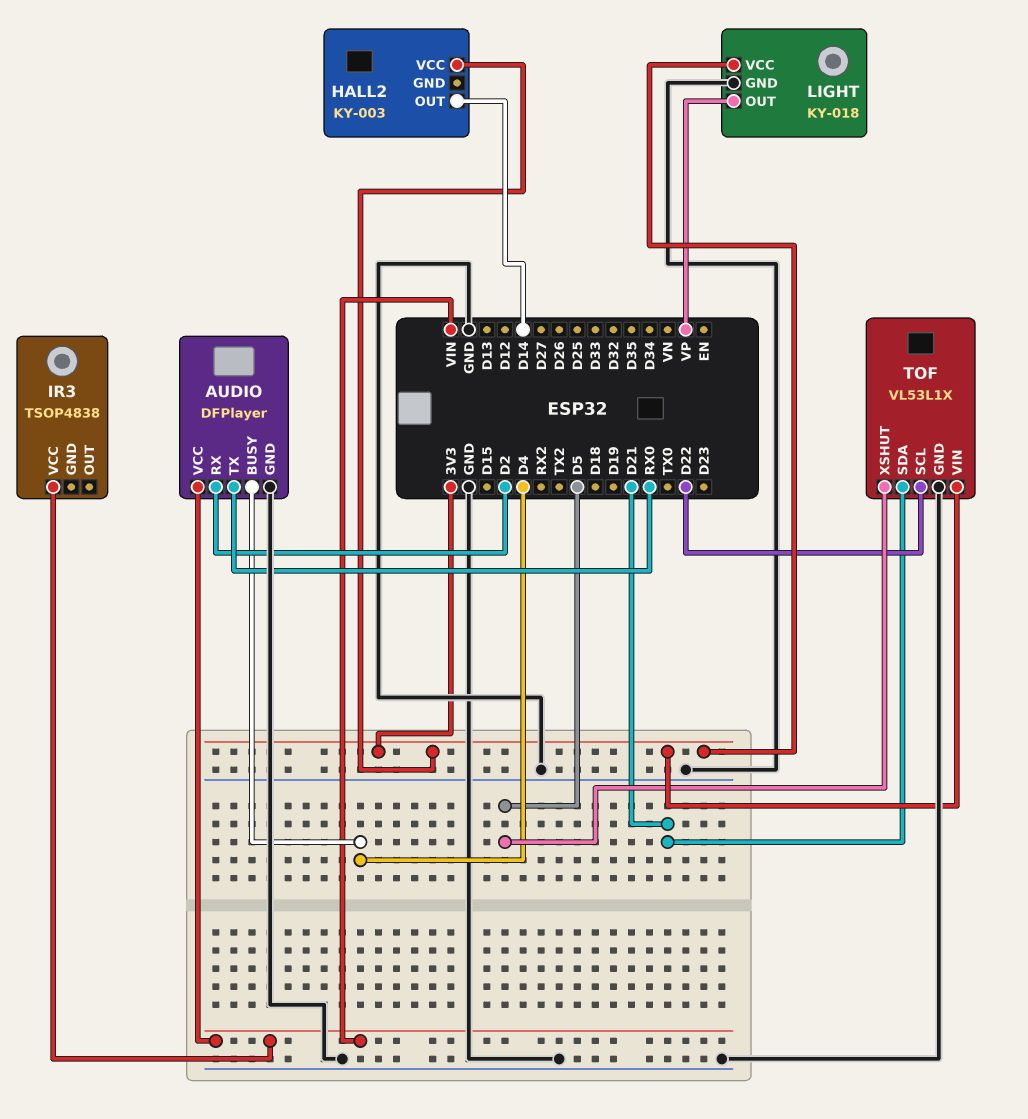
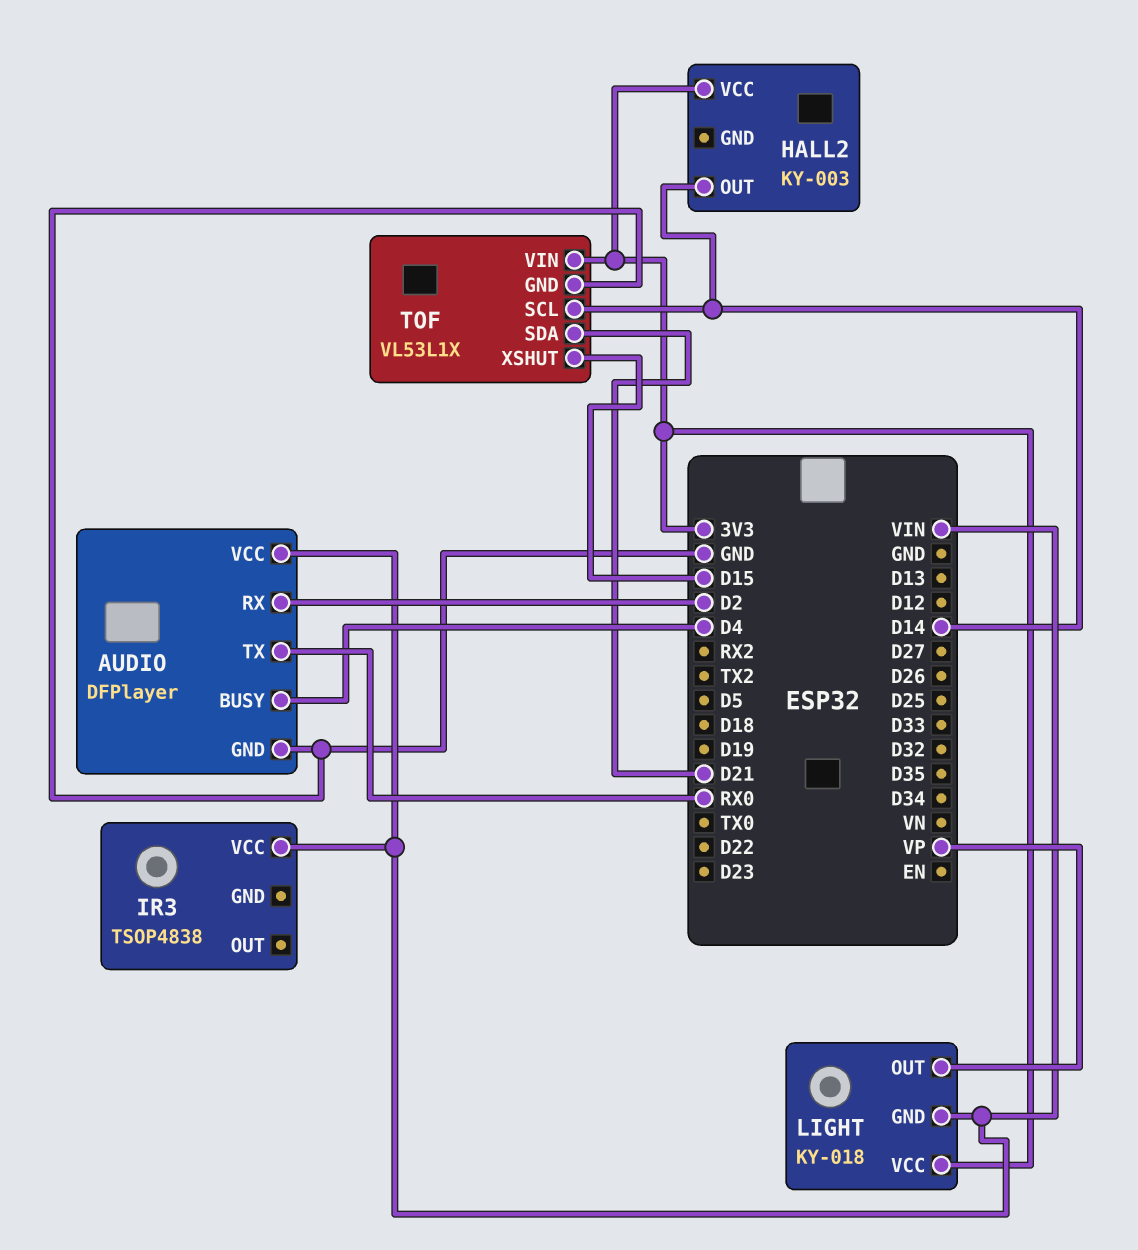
LIGHT pin GND: GND -> VIN
TOF pin SCL: D22 -> D14
TOF pin XSHUT: D5 -> D15

